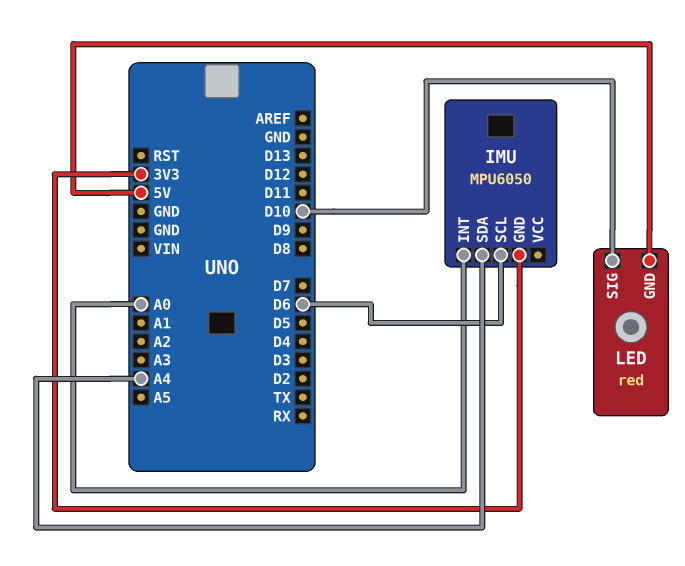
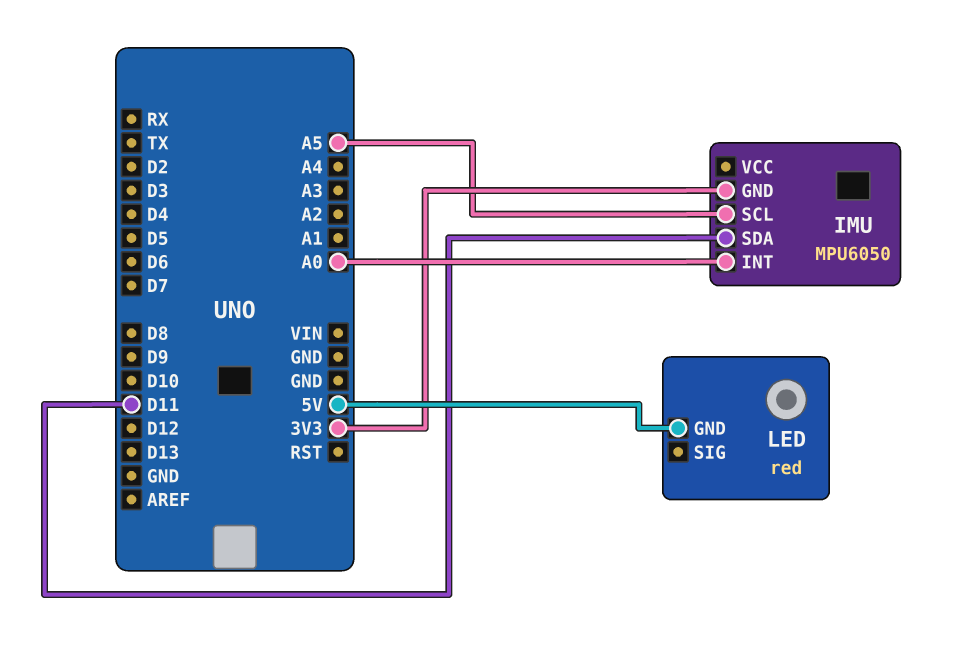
IMU pin SCL: D6 -> A5
IMU pin SDA: A4 -> D11
LED pin SIG: D10 -> none

